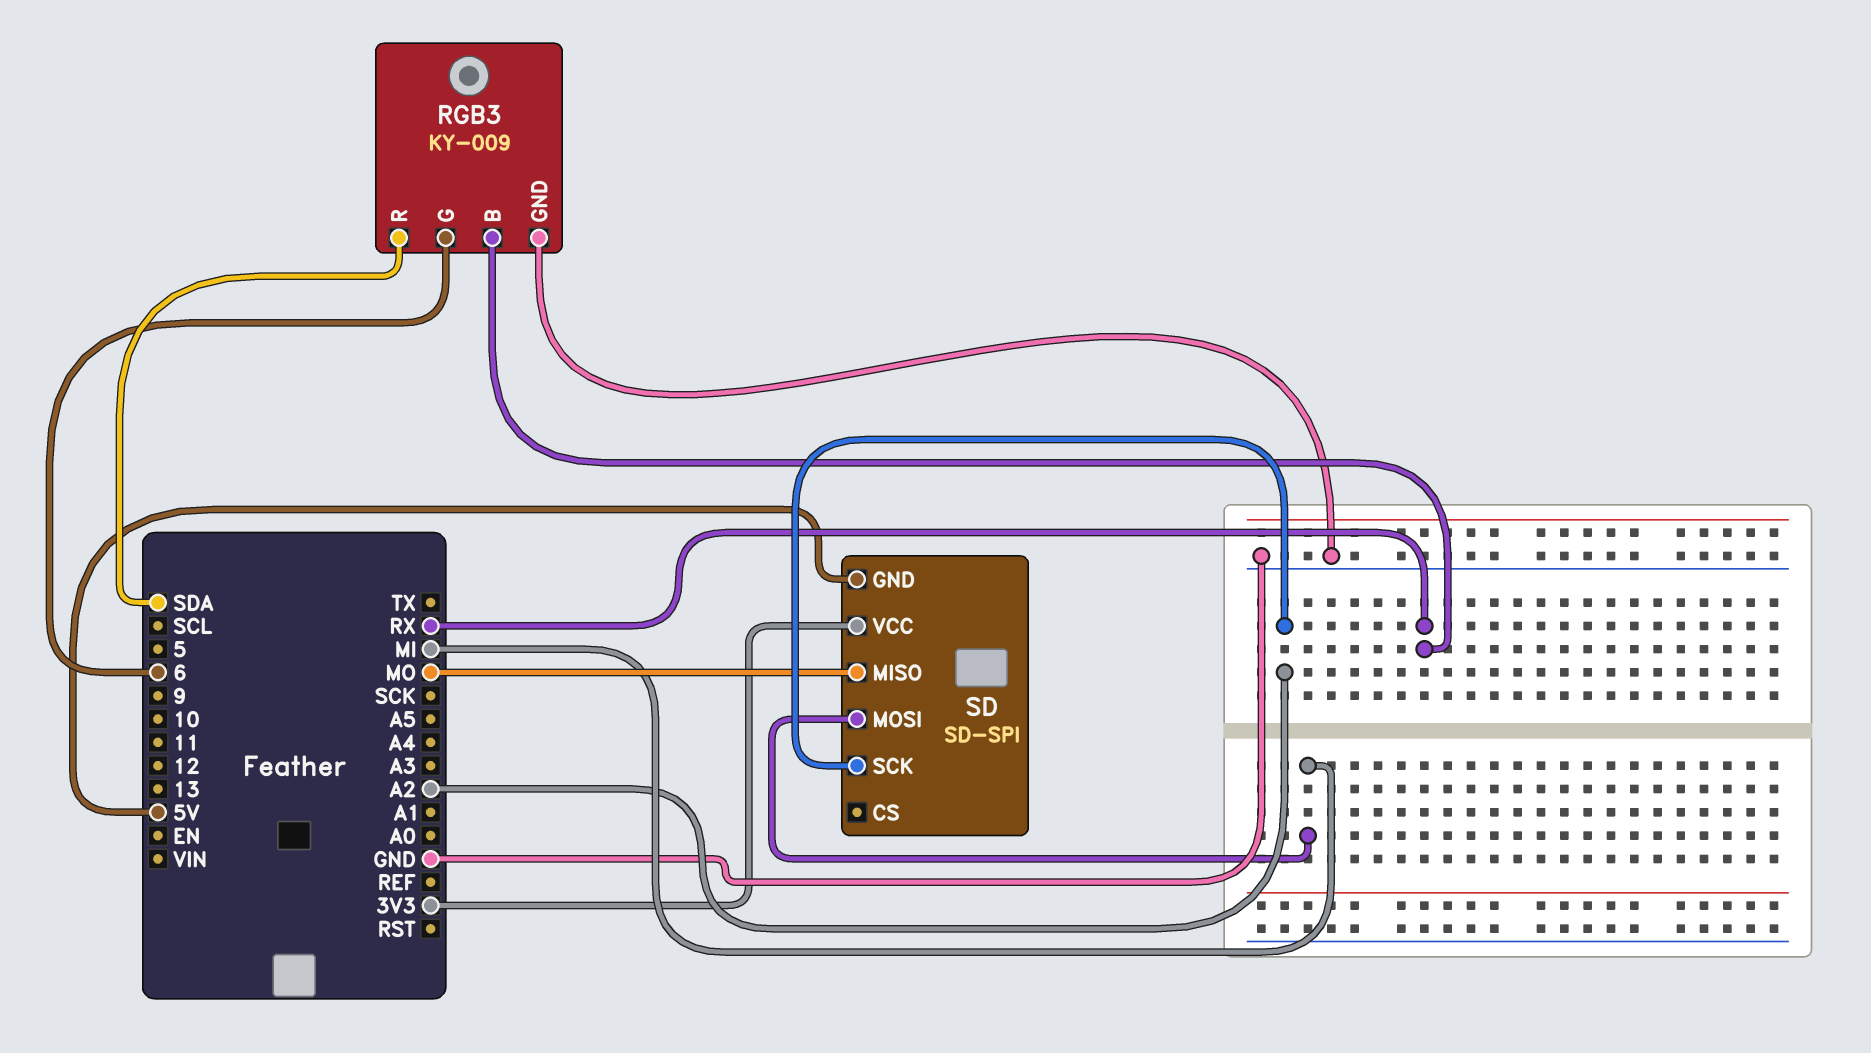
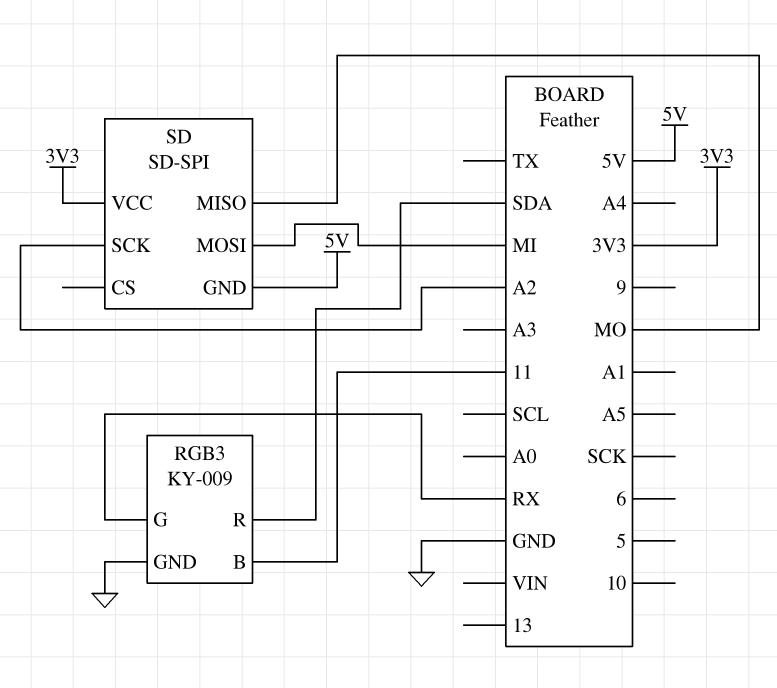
RGB3 pin B: RX -> 11
RGB3 pin G: 6 -> RX

